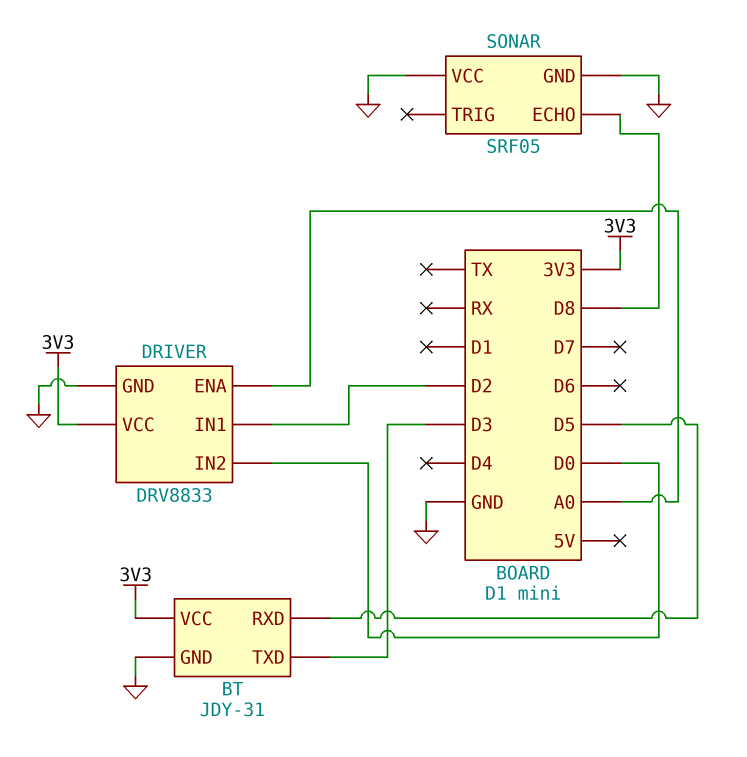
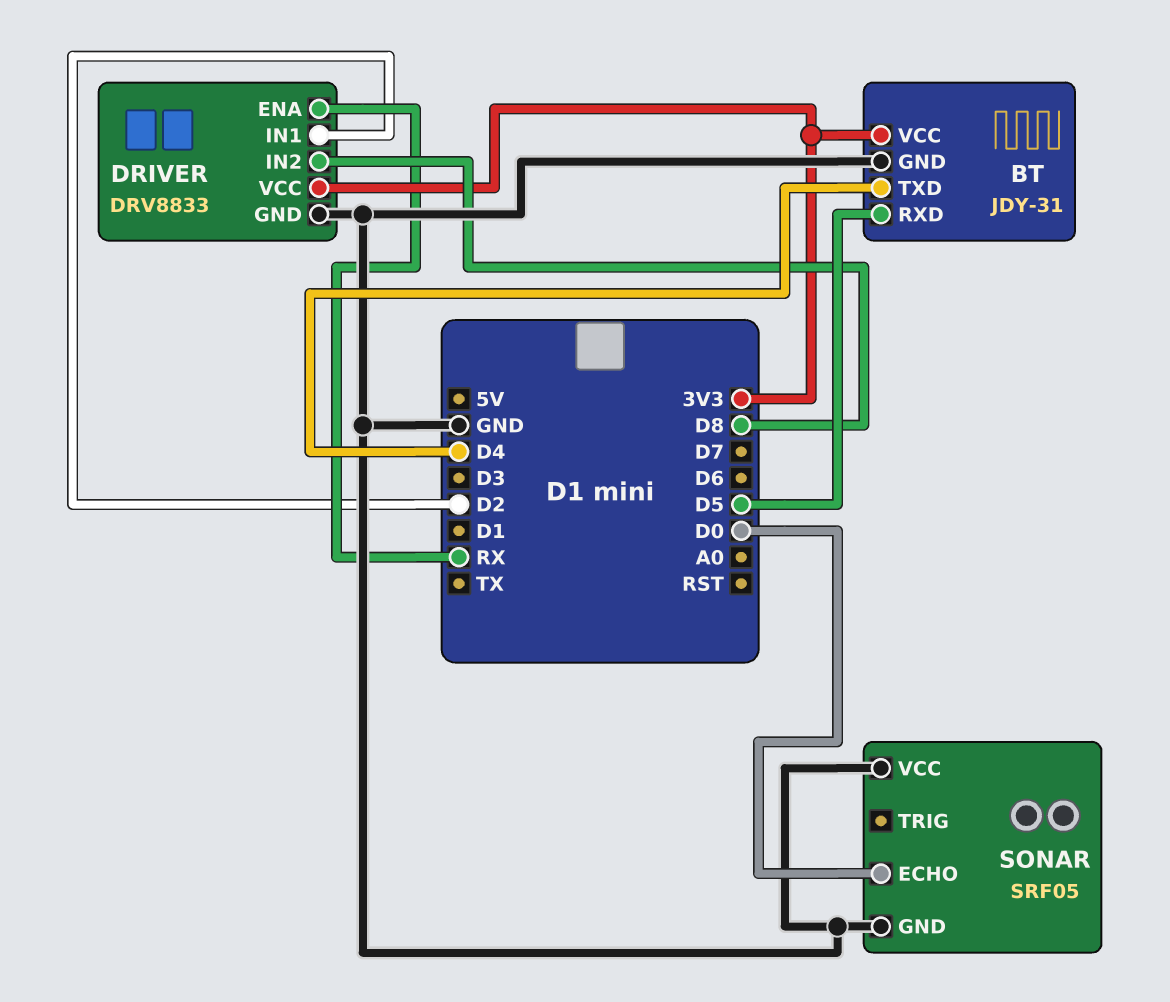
BT pin TXD: D3 -> D4
DRIVER pin ENA: A0 -> RX
DRIVER pin IN2: D0 -> D8
SONAR pin ECHO: D8 -> D0

